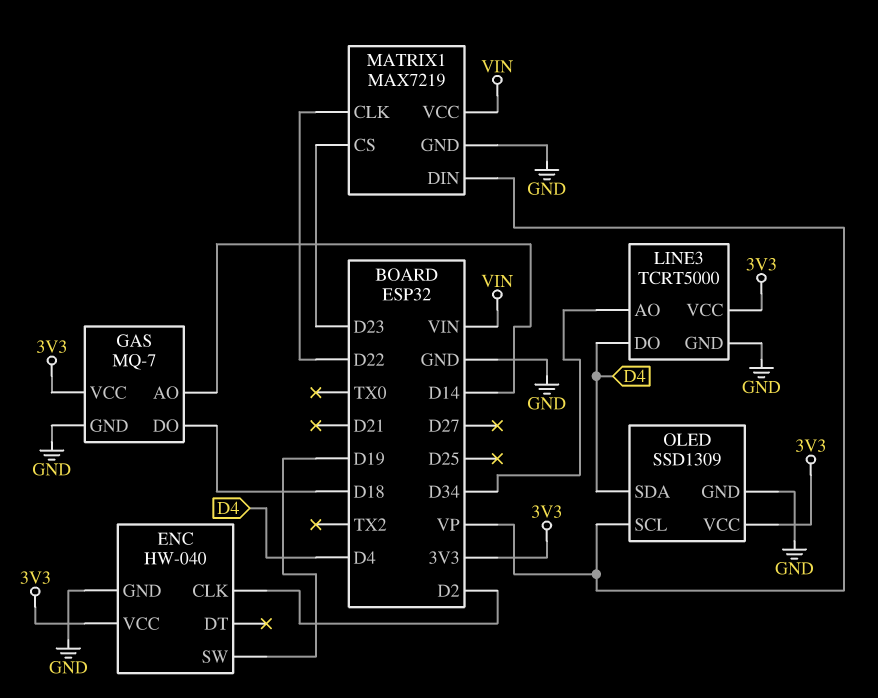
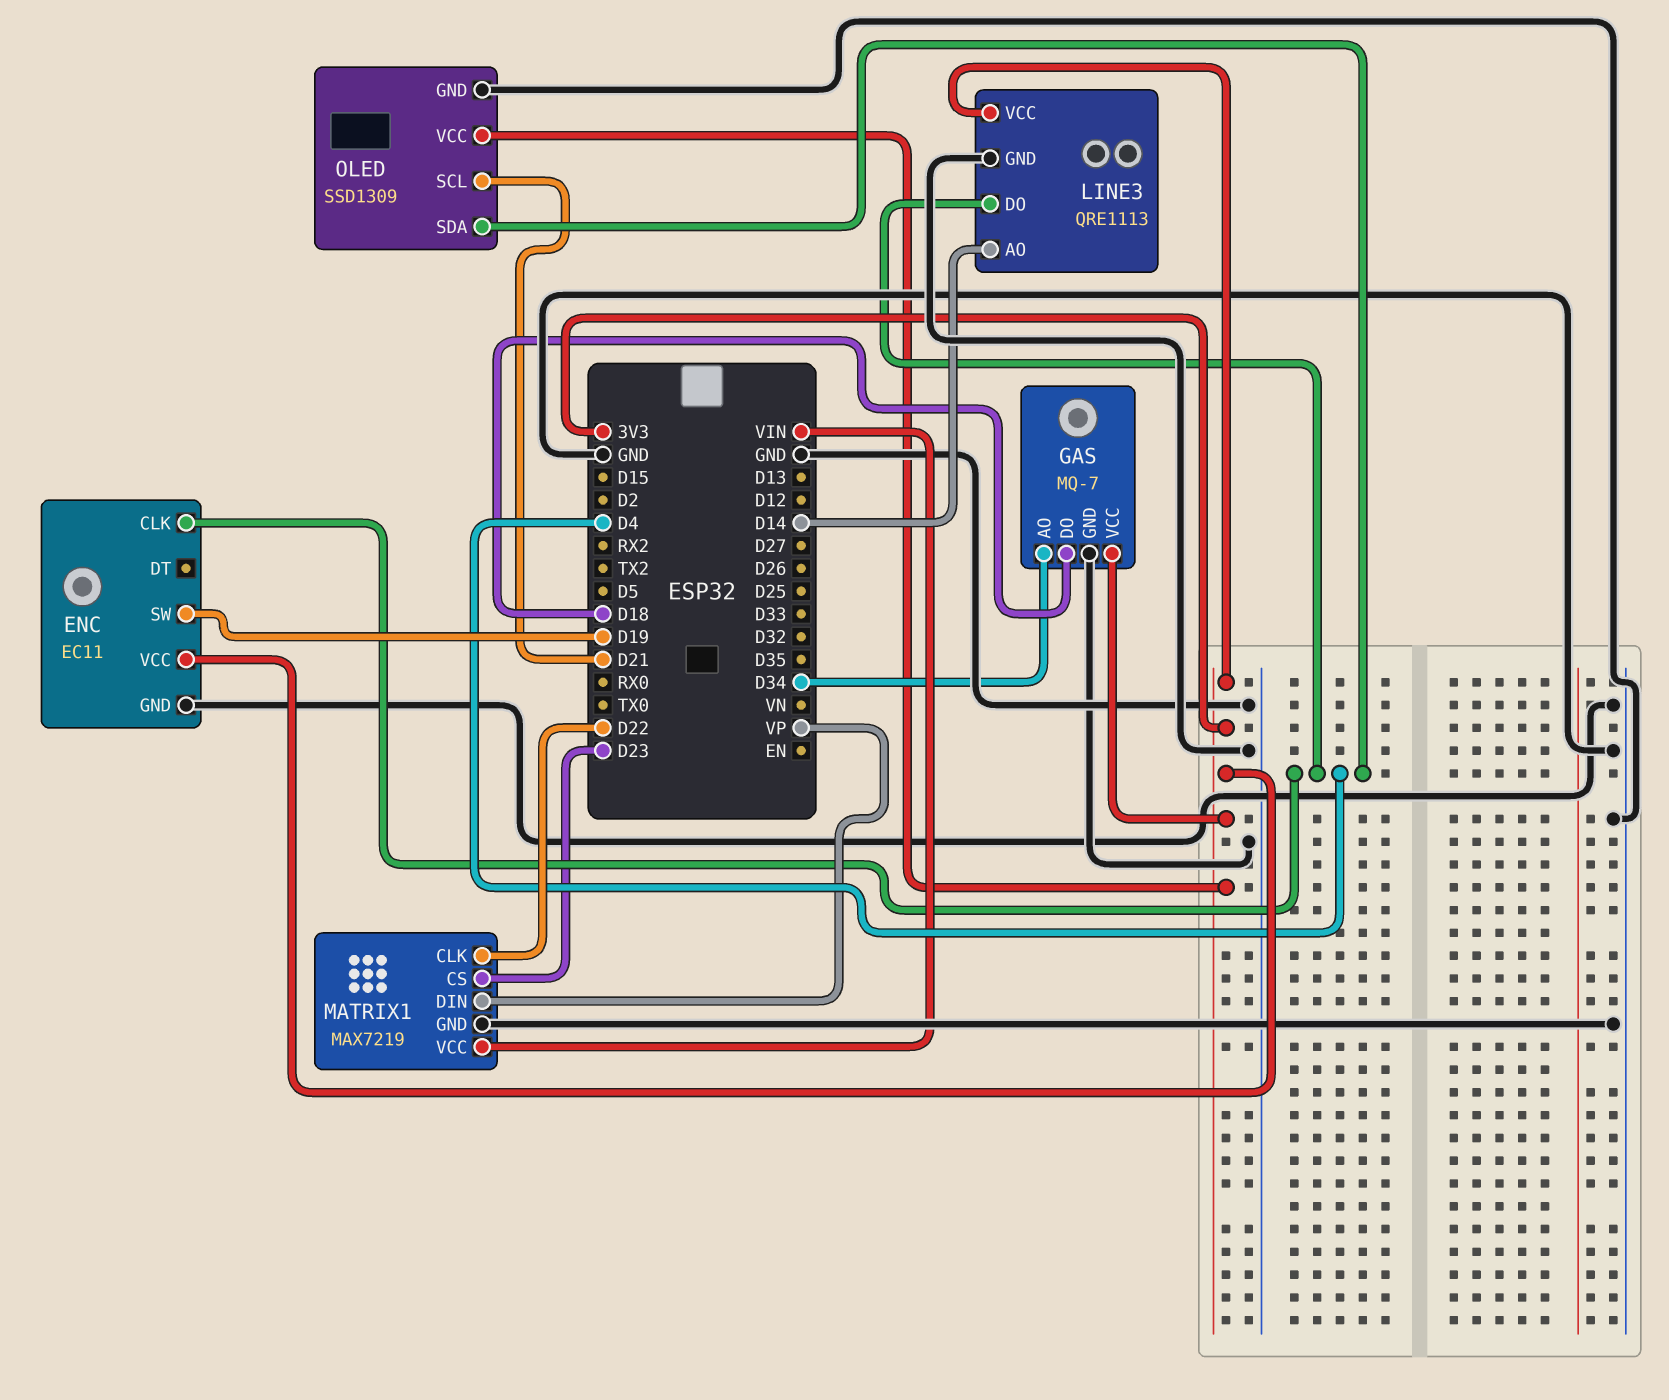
ENC: HW-040 -> EC11
ENC pin CLK: D2 -> D4
GAS pin AO: D14 -> D34
LINE3: TCRT5000 -> QRE1113
LINE3 pin AO: D34 -> D14
OLED pin SCL: VP -> D21

